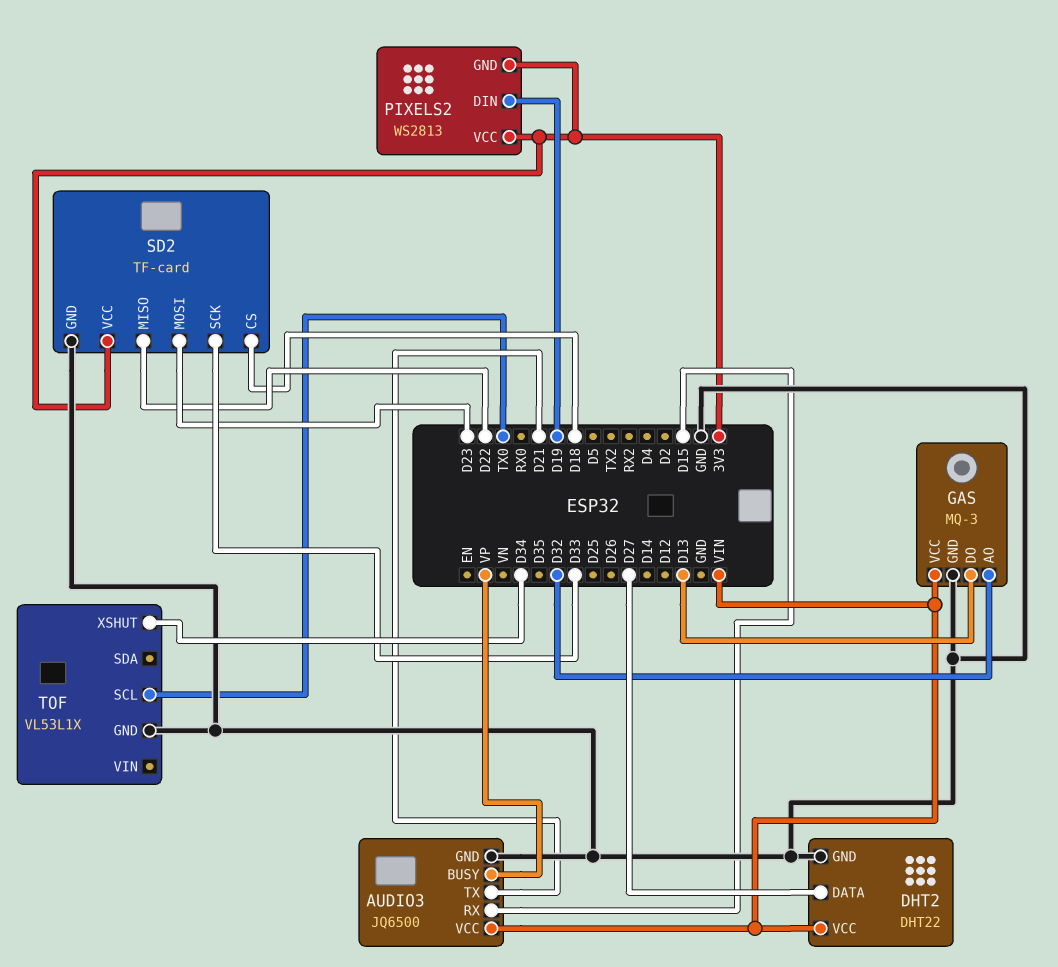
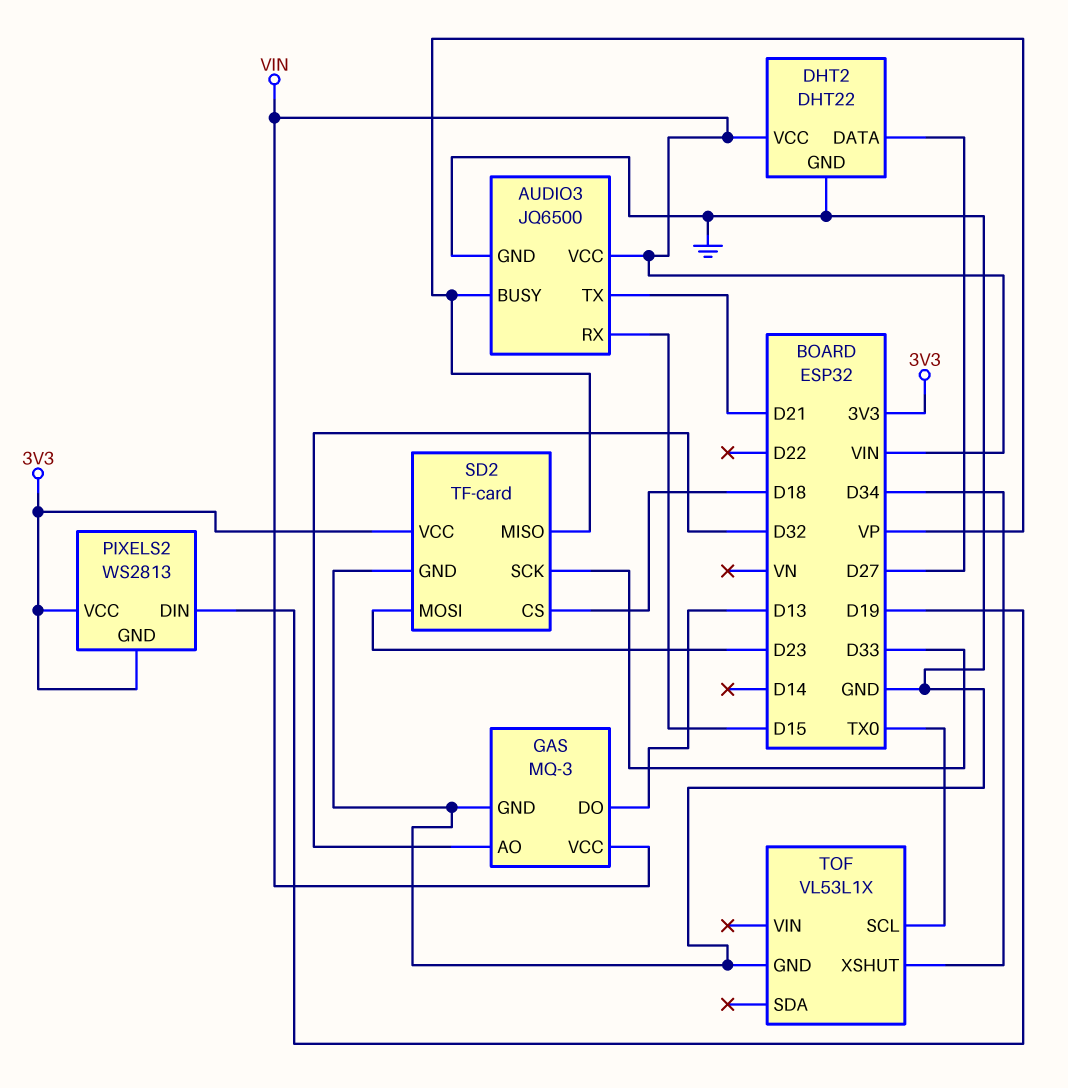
SD2 pin MISO: D22 -> VP

